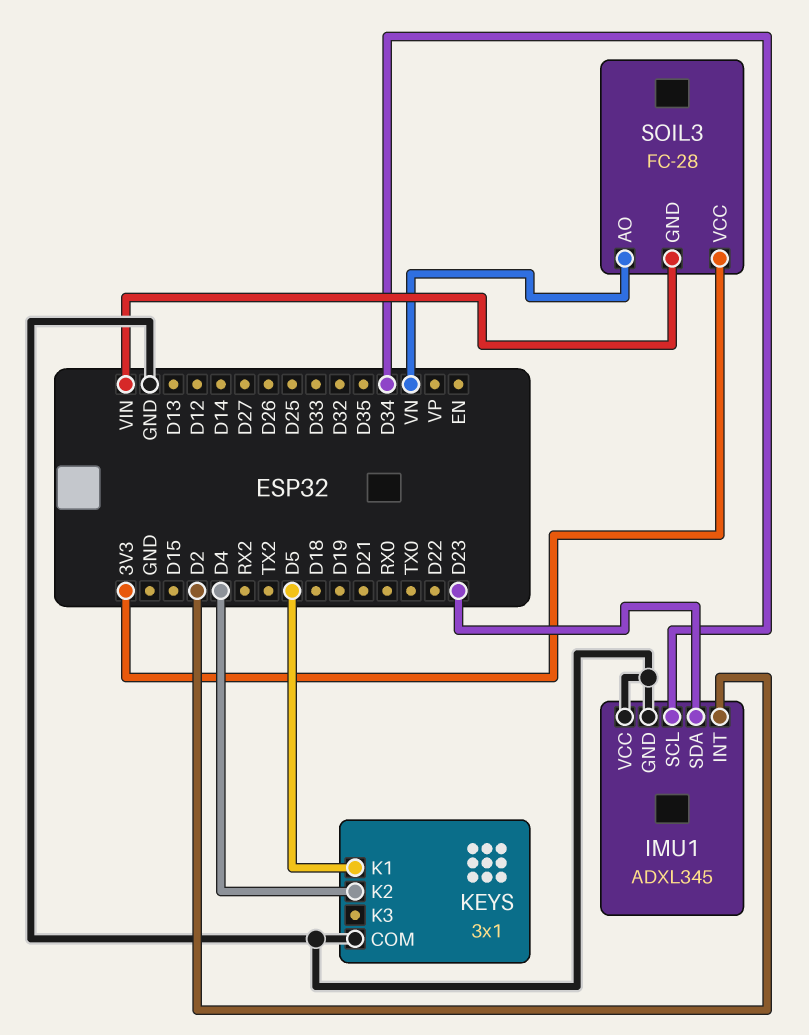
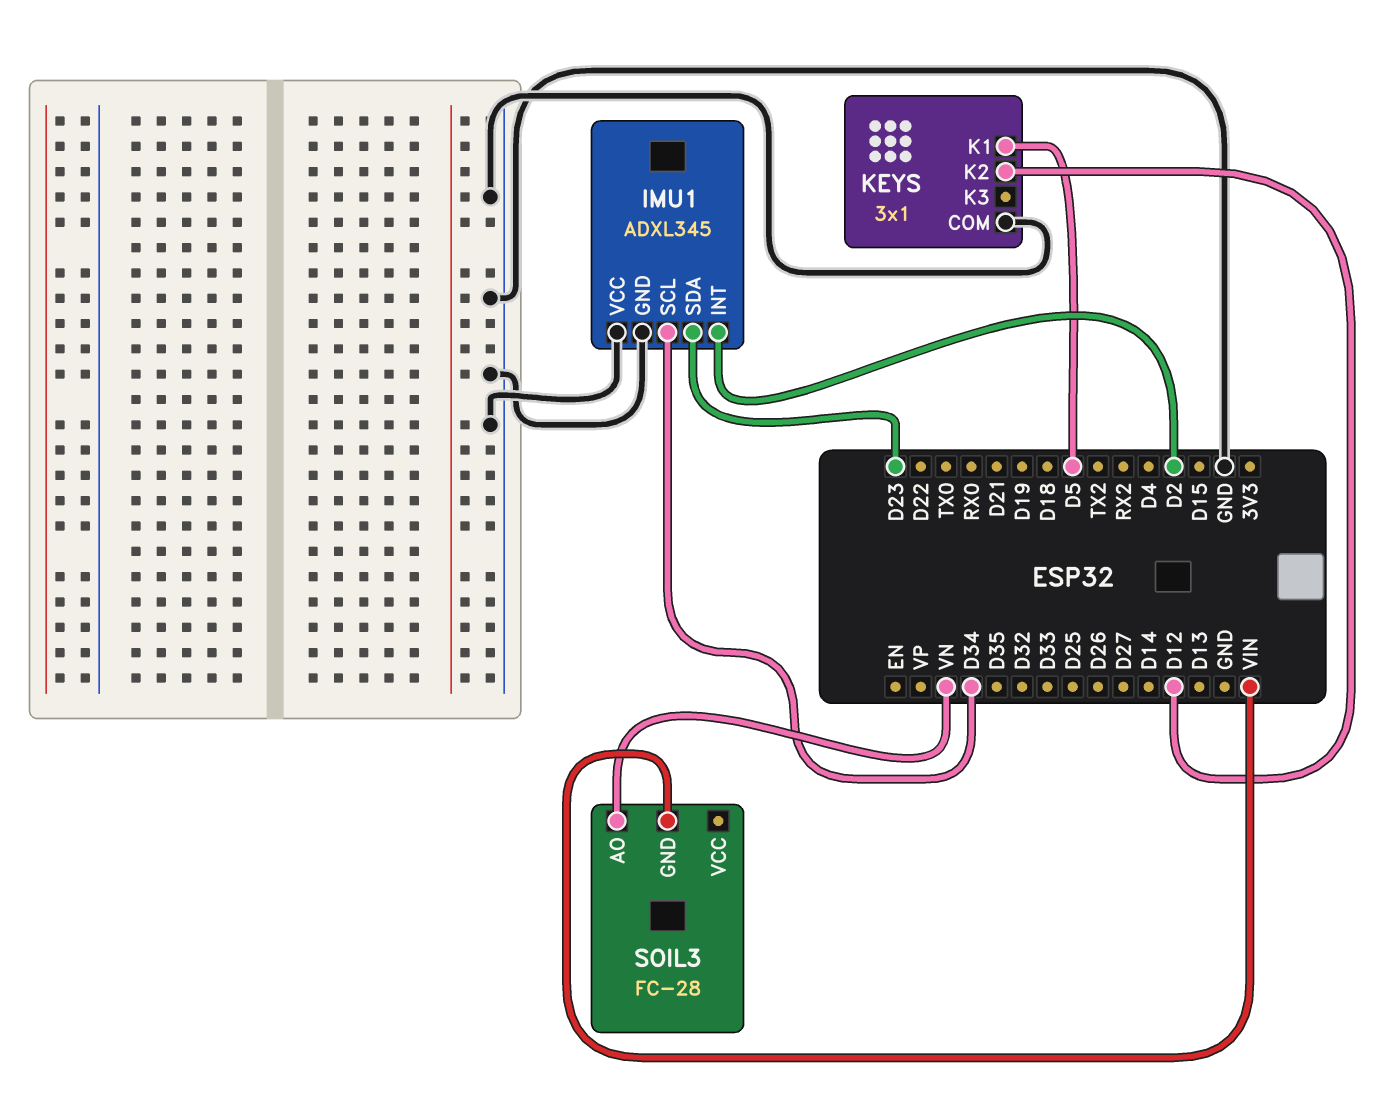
KEYS pin K2: D4 -> D12
SOIL3 pin VCC: 3V3 -> none

